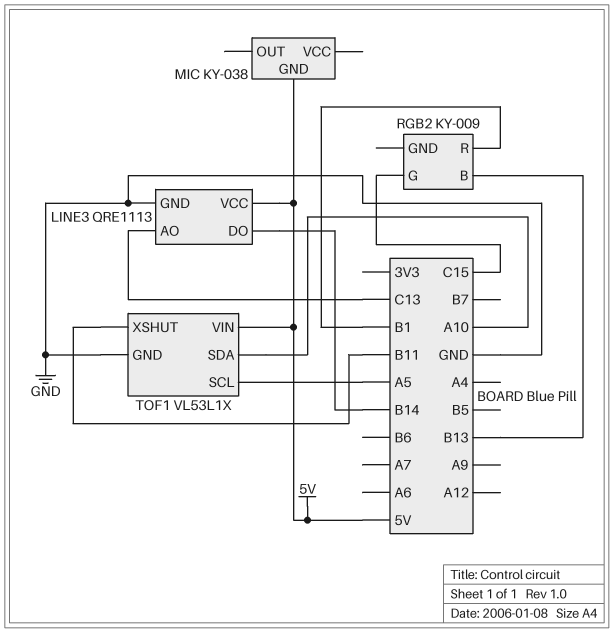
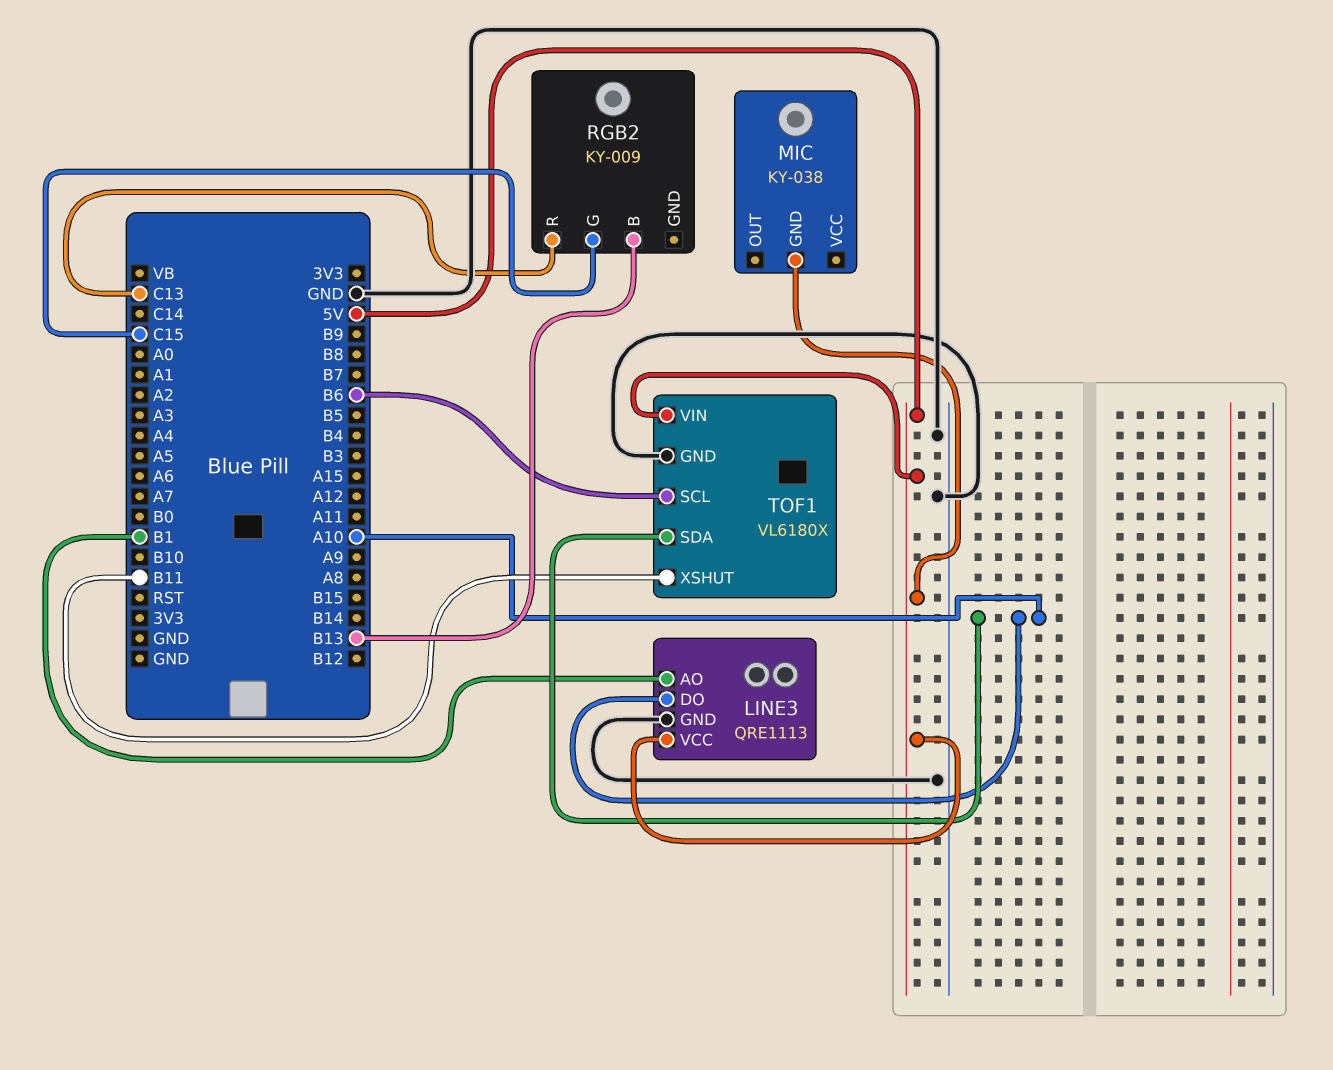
LINE3 pin AO: C13 -> B1
LINE3 pin DO: B14 -> A10
RGB2 pin R: B1 -> C13
TOF1: VL53L1X -> VL6180X
TOF1 pin SCL: A5 -> B6

